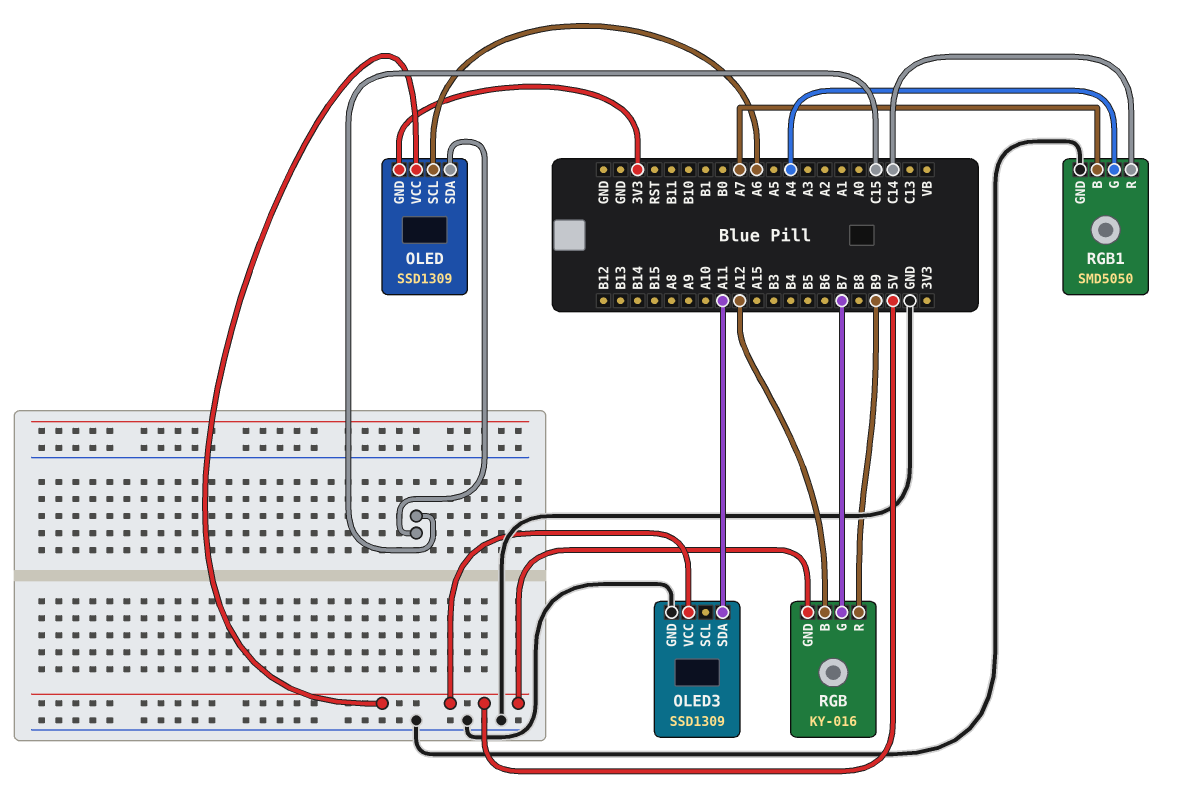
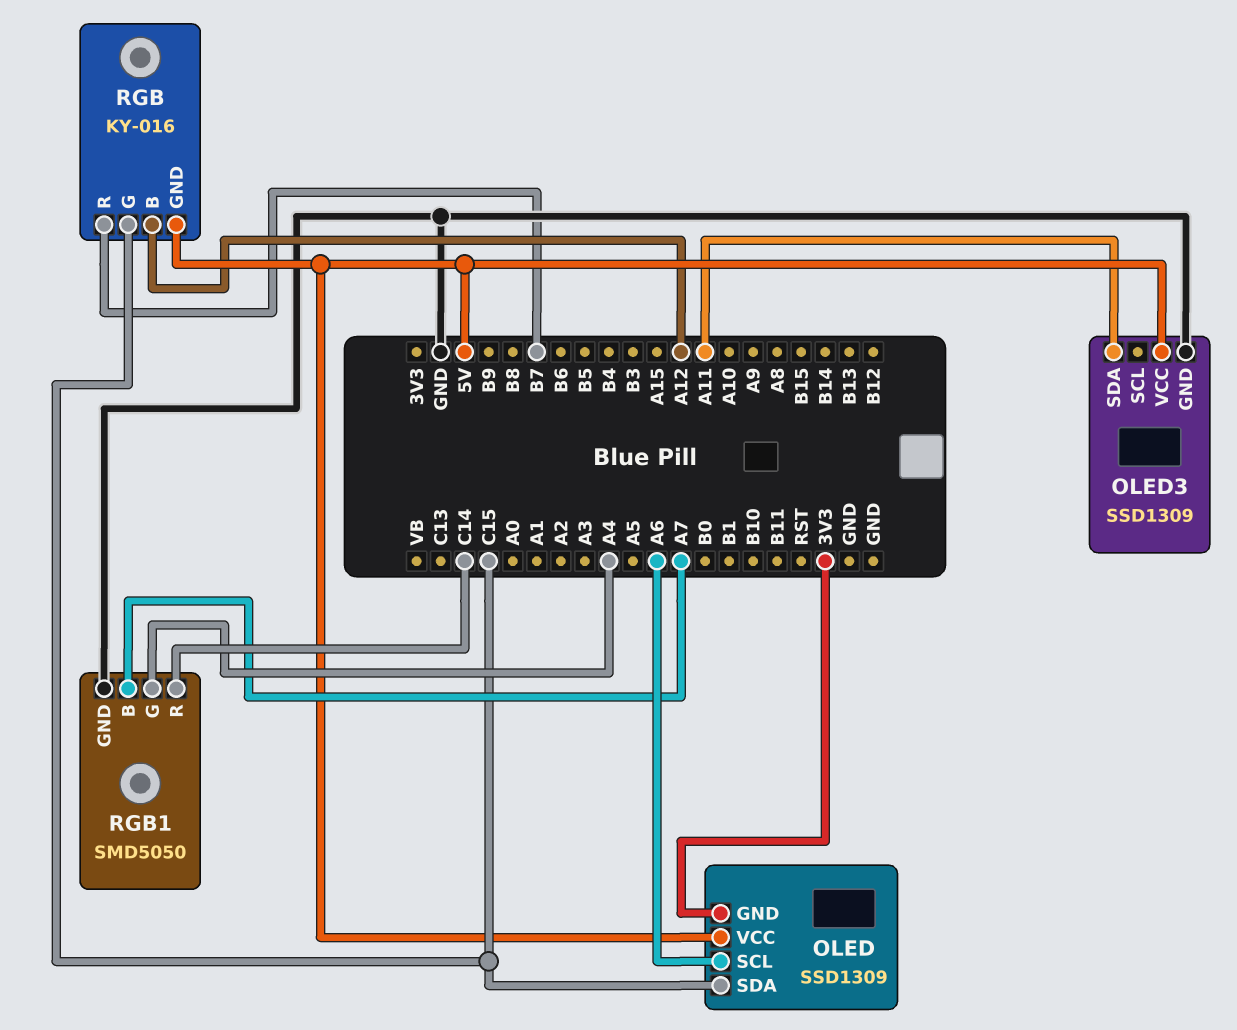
RGB pin G: B7 -> C15
RGB pin R: B9 -> B7

